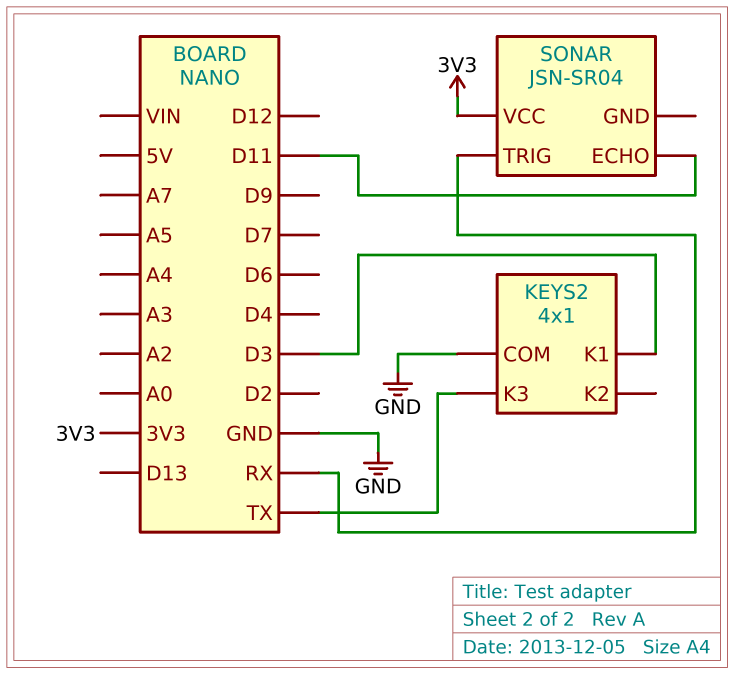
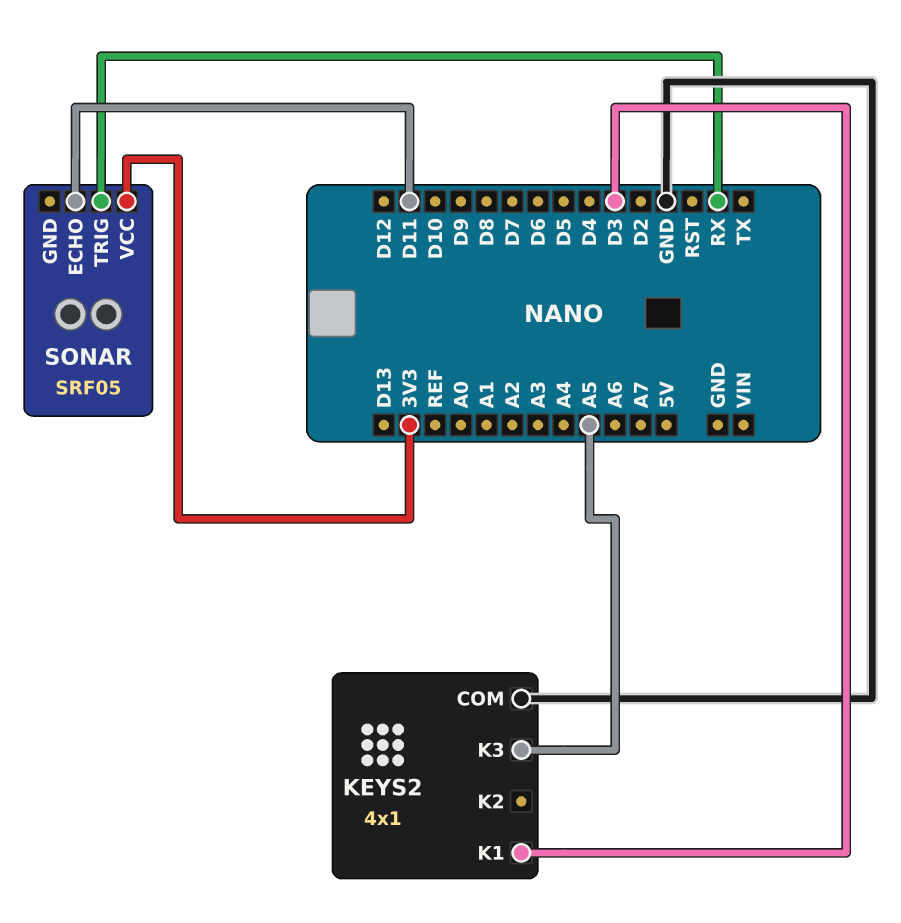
KEYS2 pin K3: TX -> A5
SONAR: JSN-SR04 -> SRF05

